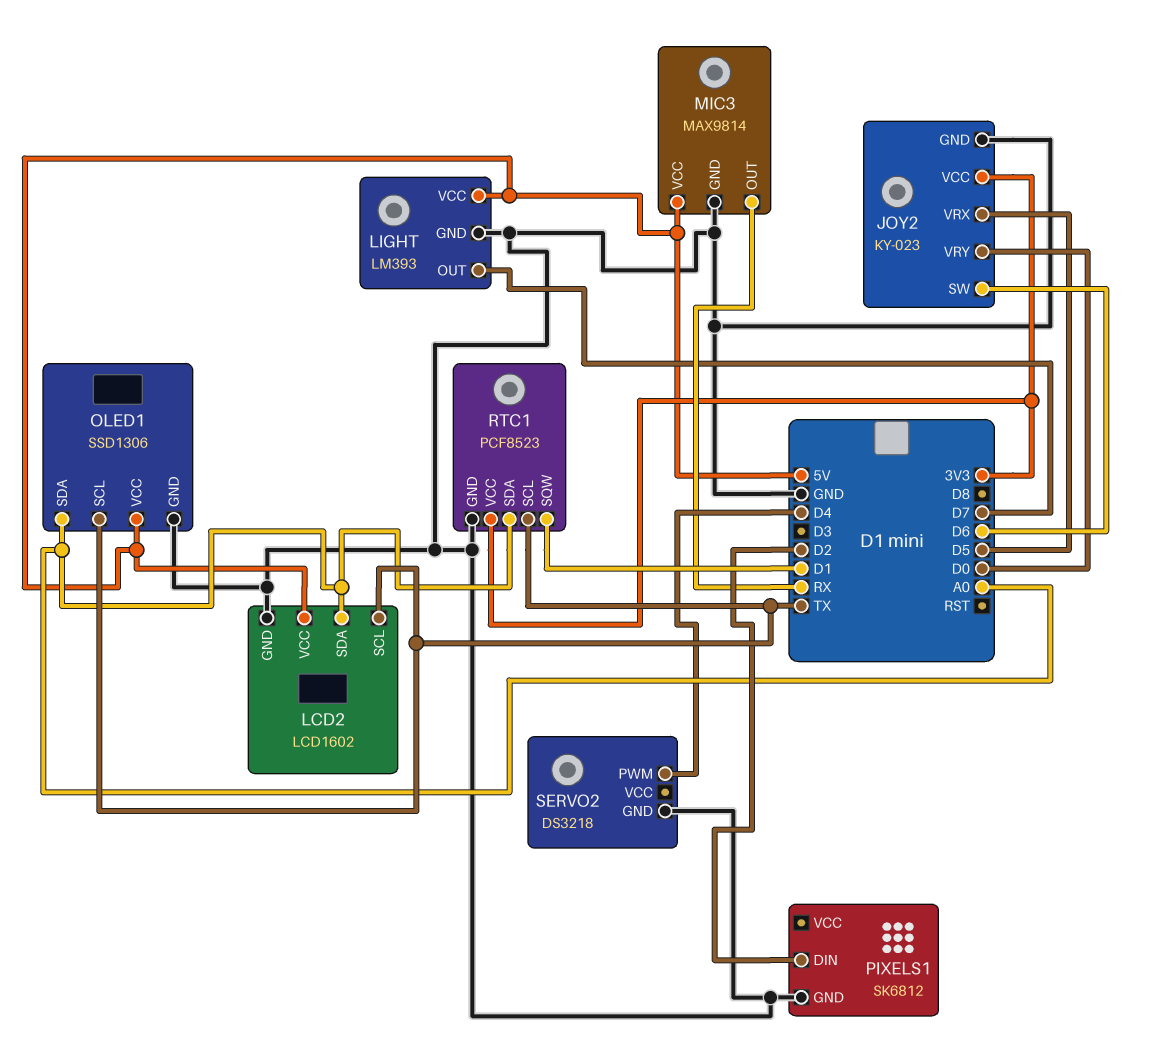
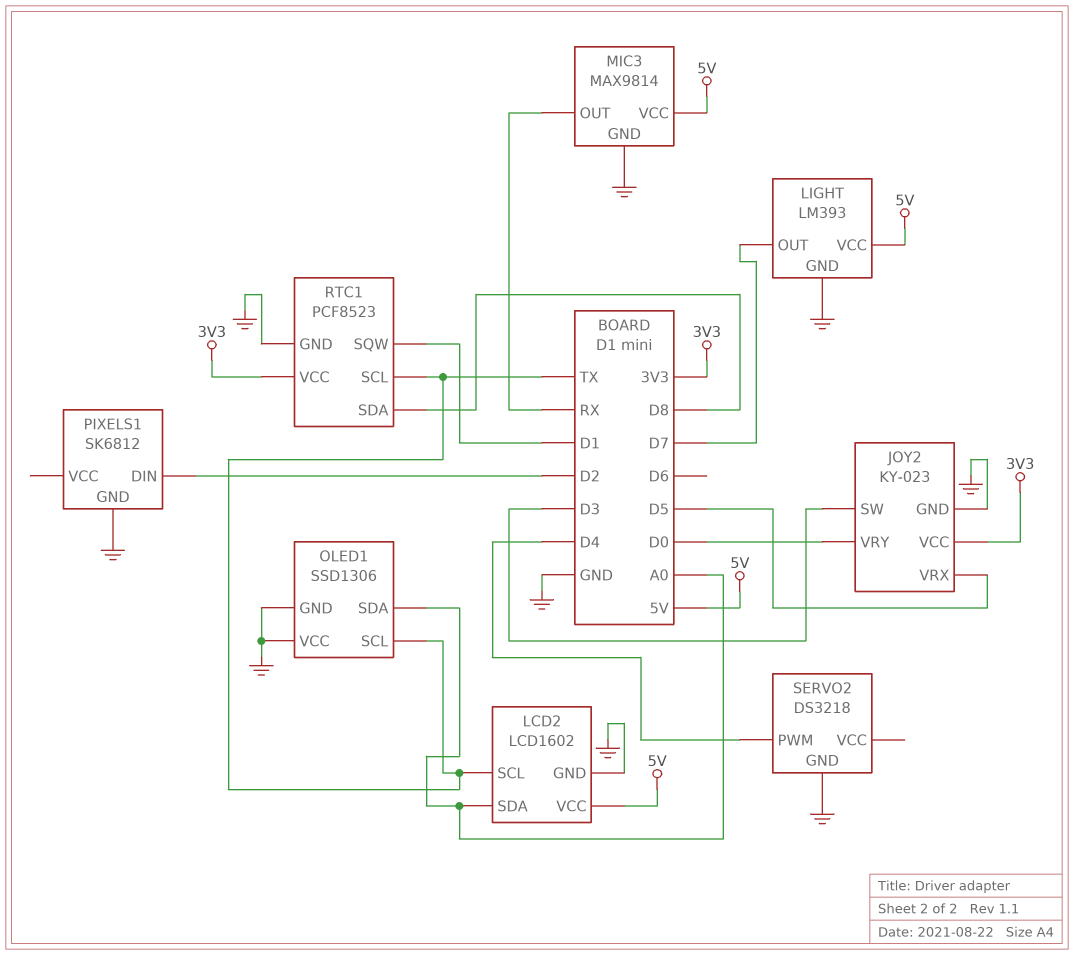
JOY2 pin SW: D6 -> D3
OLED1 pin VCC: 5V -> GND
RTC1 pin SDA: A0 -> D8

